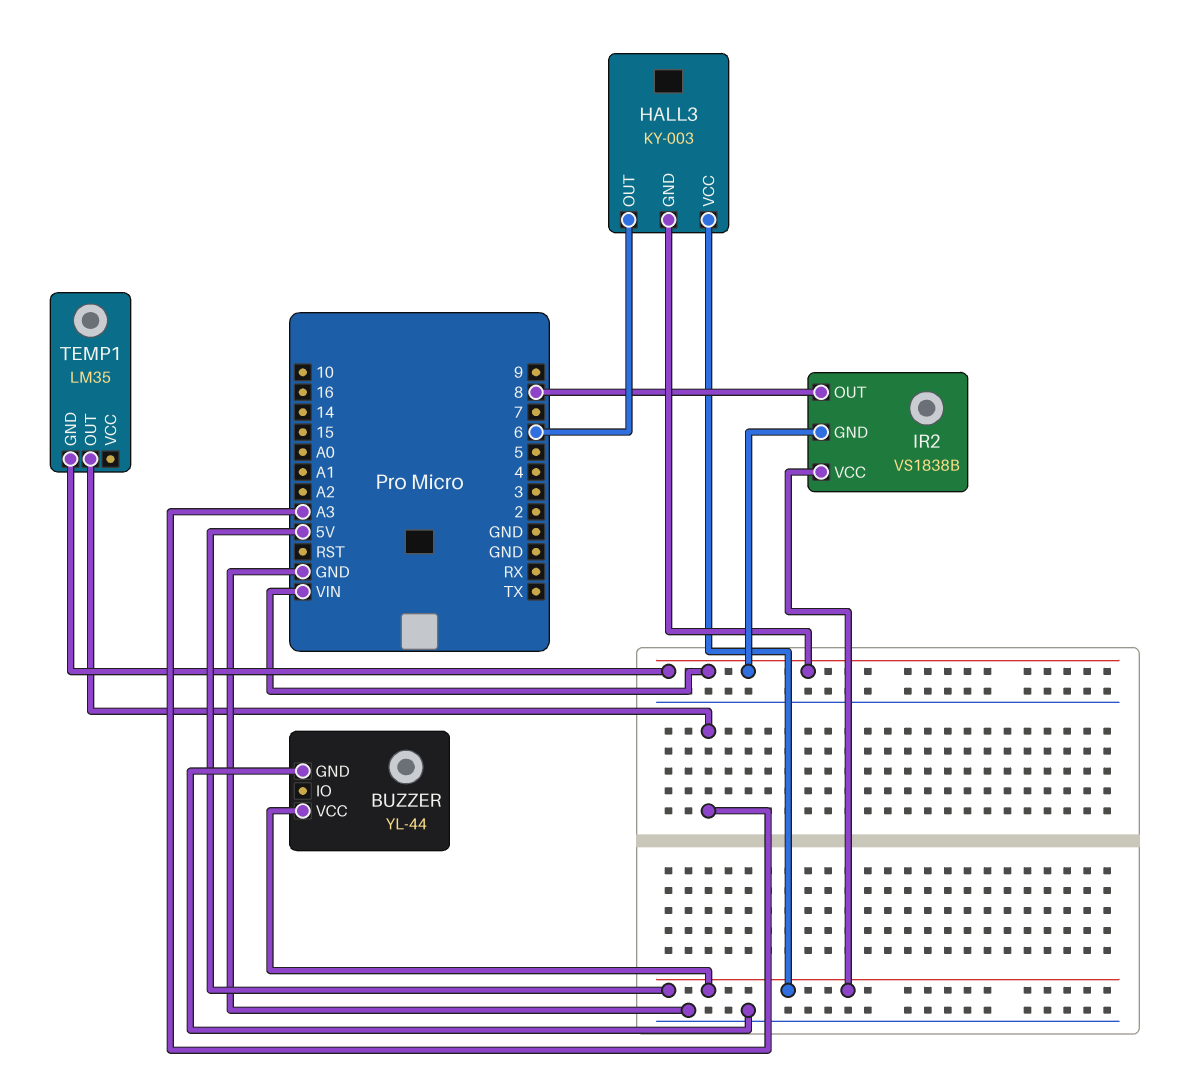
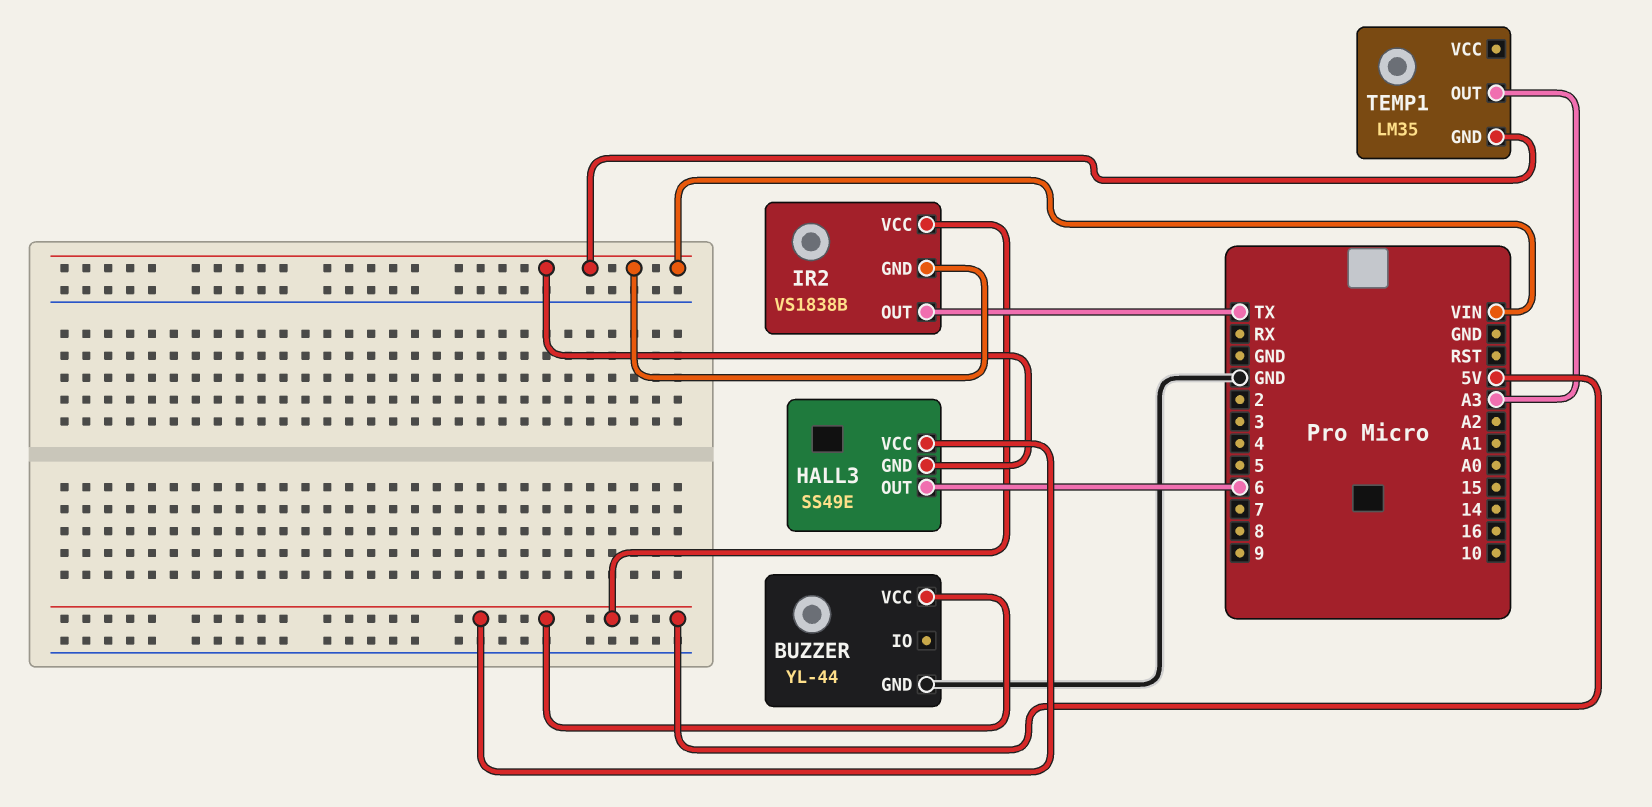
HALL3: KY-003 -> SS49E
IR2 pin OUT: 8 -> TX

